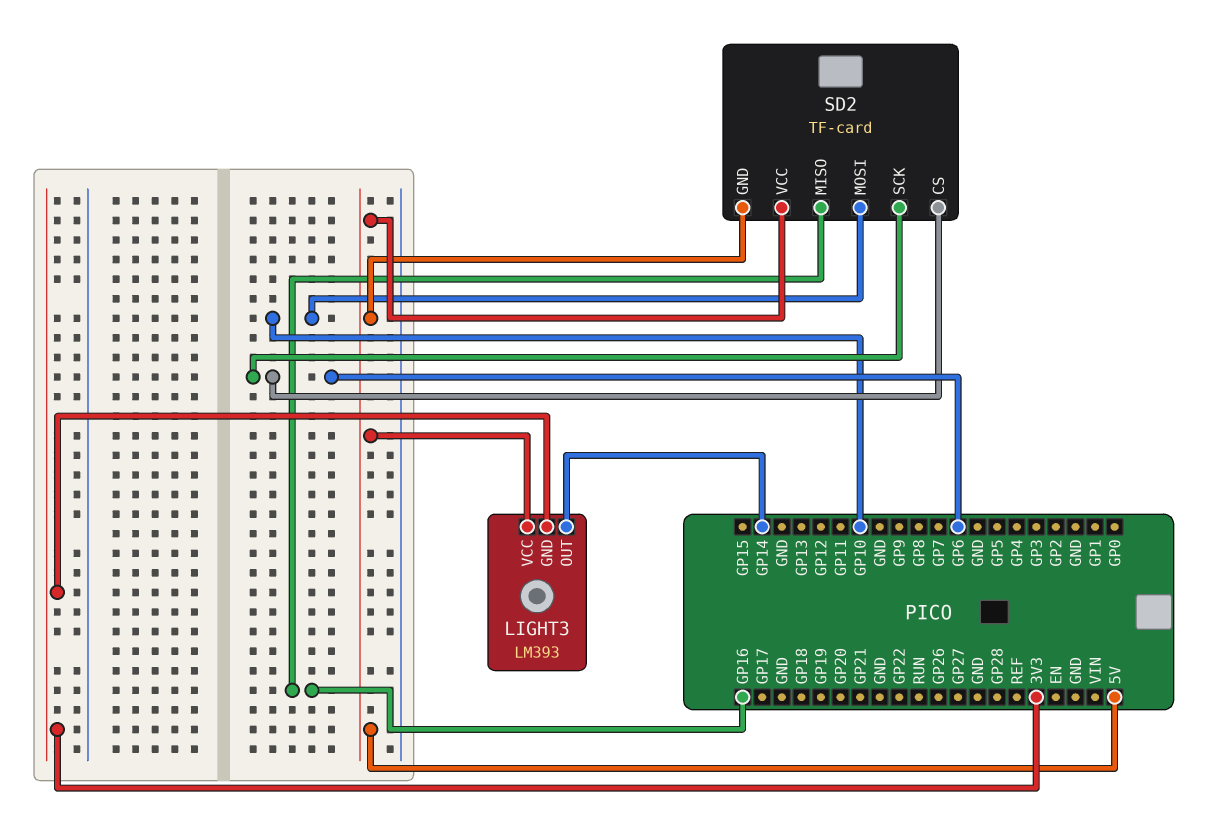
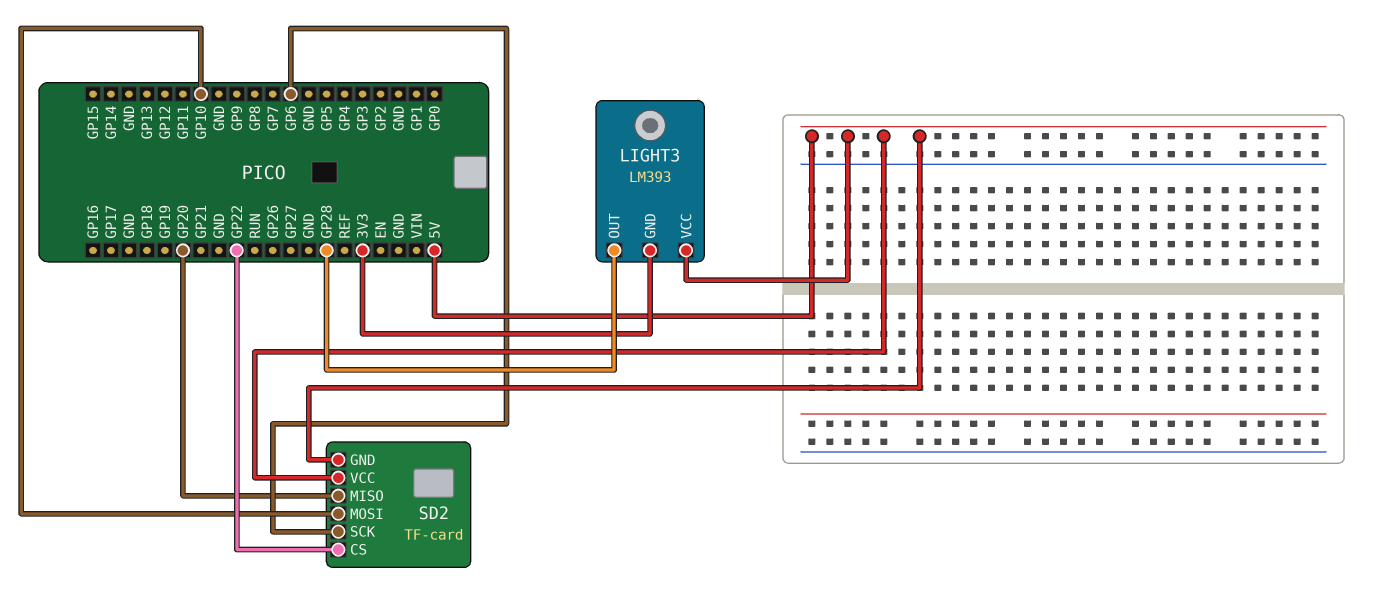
LIGHT3 pin OUT: GP14 -> GP28
SD2 pin CS: GP6 -> GP22
SD2 pin MISO: GP16 -> GP20

